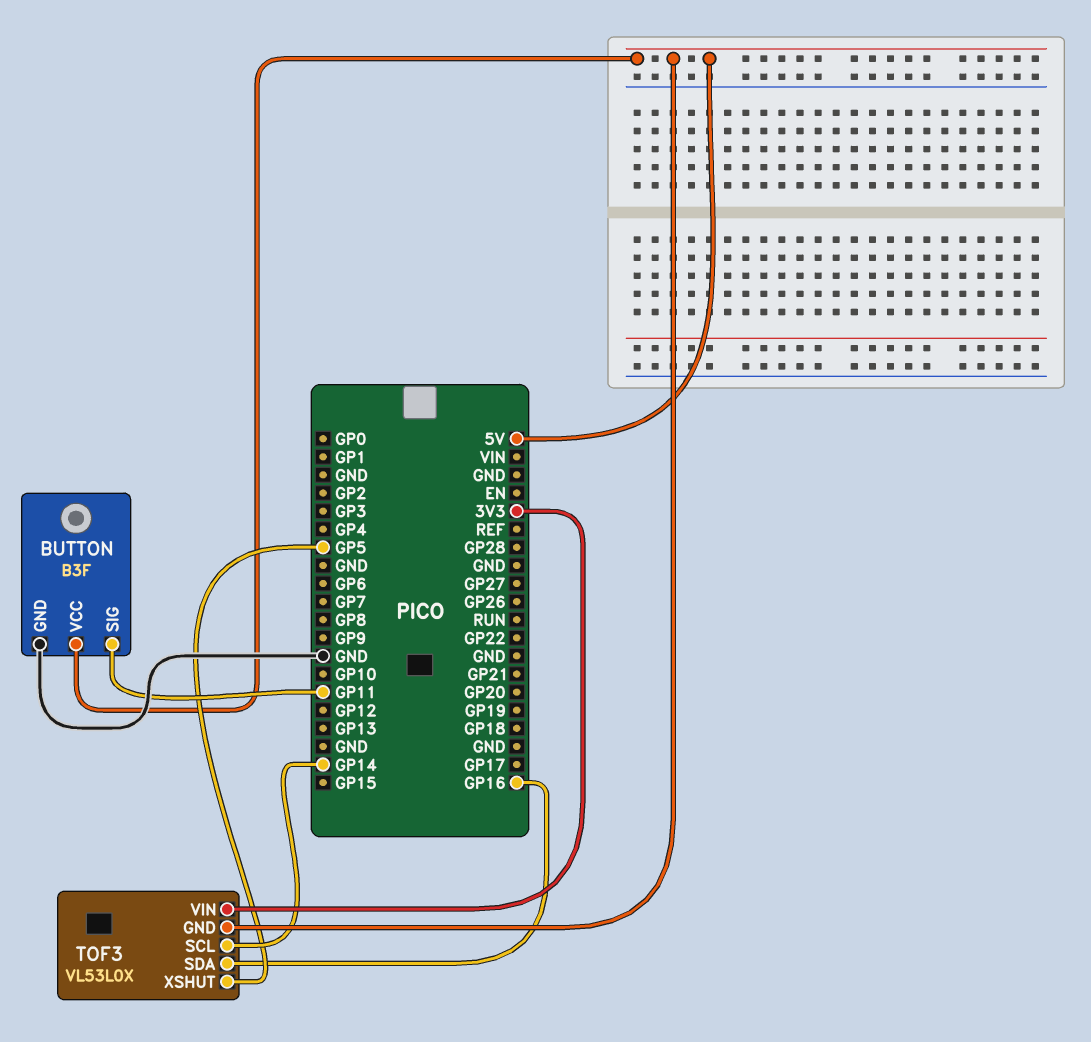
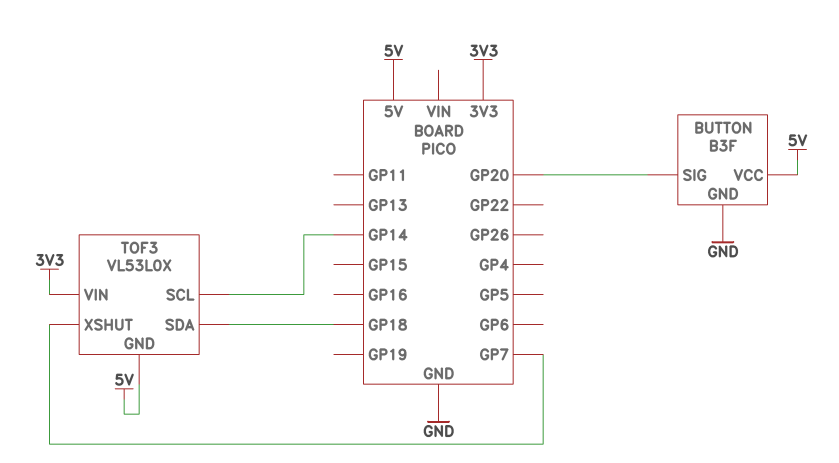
BUTTON pin SIG: GP11 -> GP20
TOF3 pin SDA: GP16 -> GP18
TOF3 pin XSHUT: GP5 -> GP7

